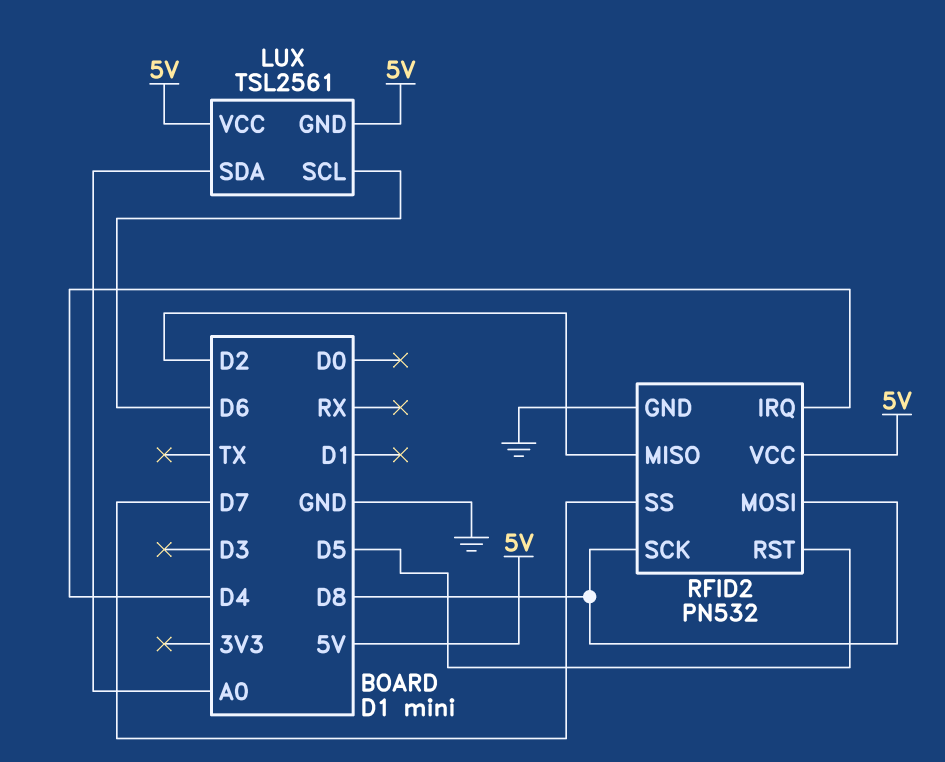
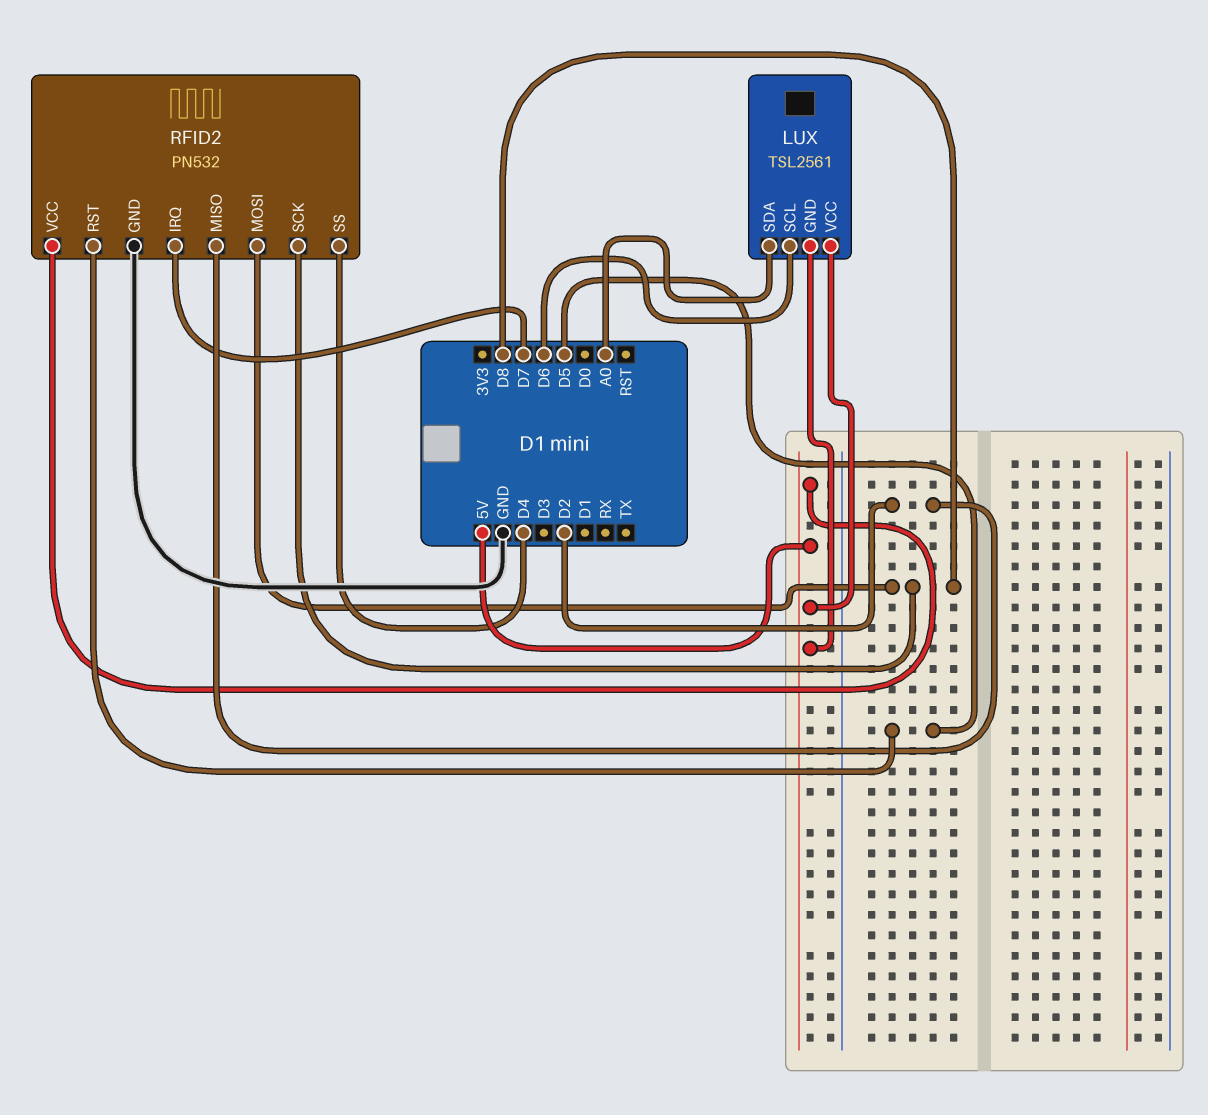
RFID2 pin IRQ: D4 -> D7
RFID2 pin SS: D7 -> D4

